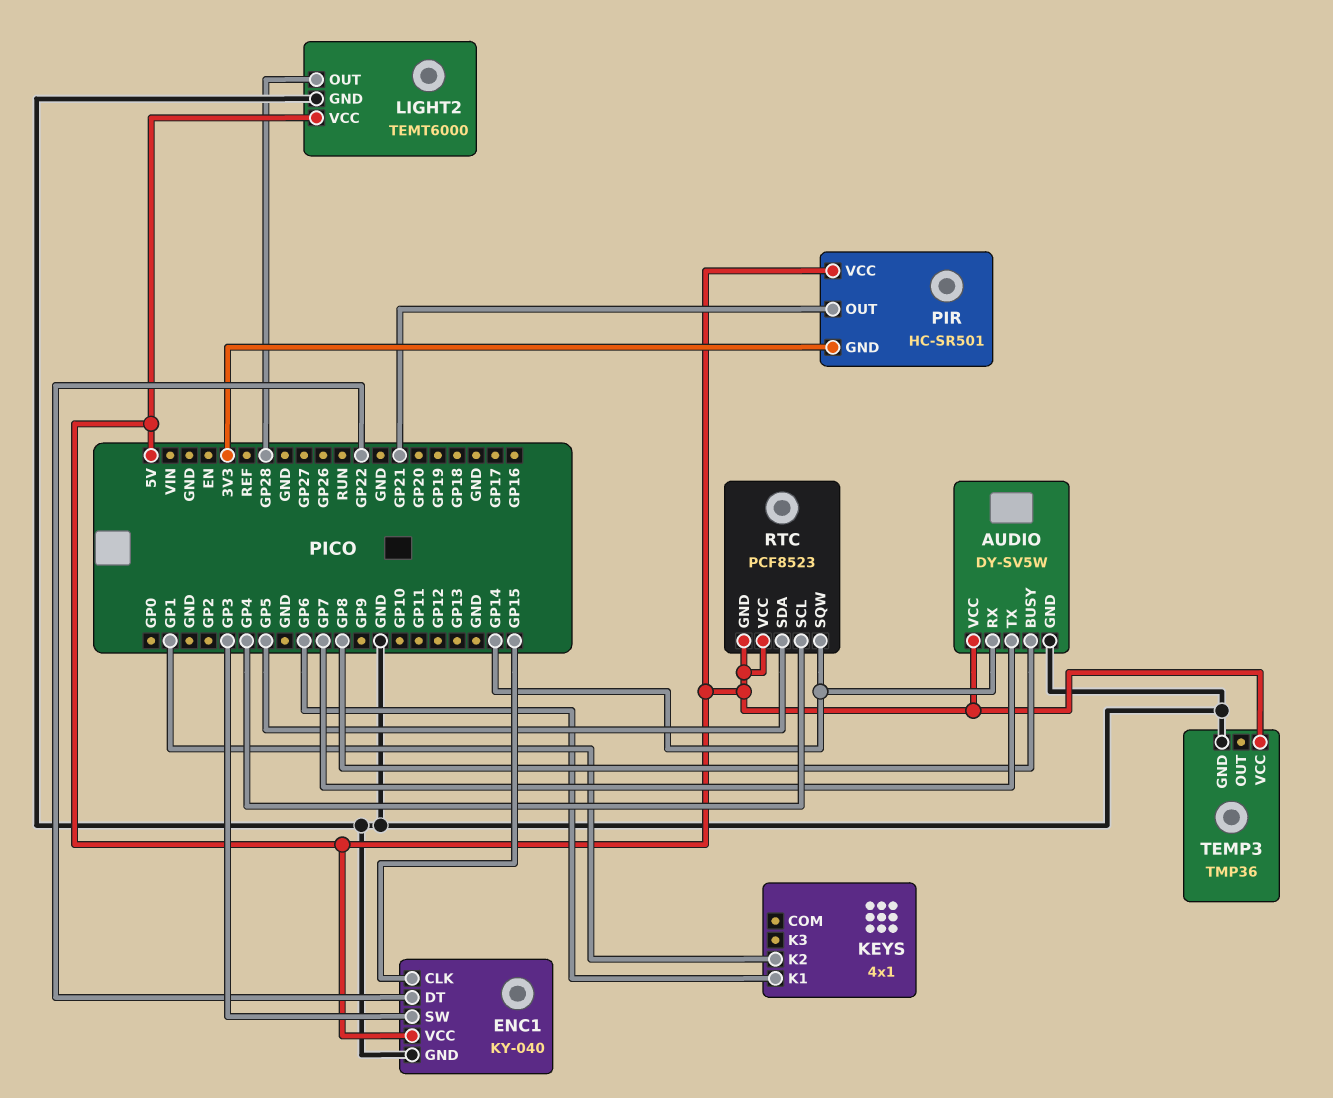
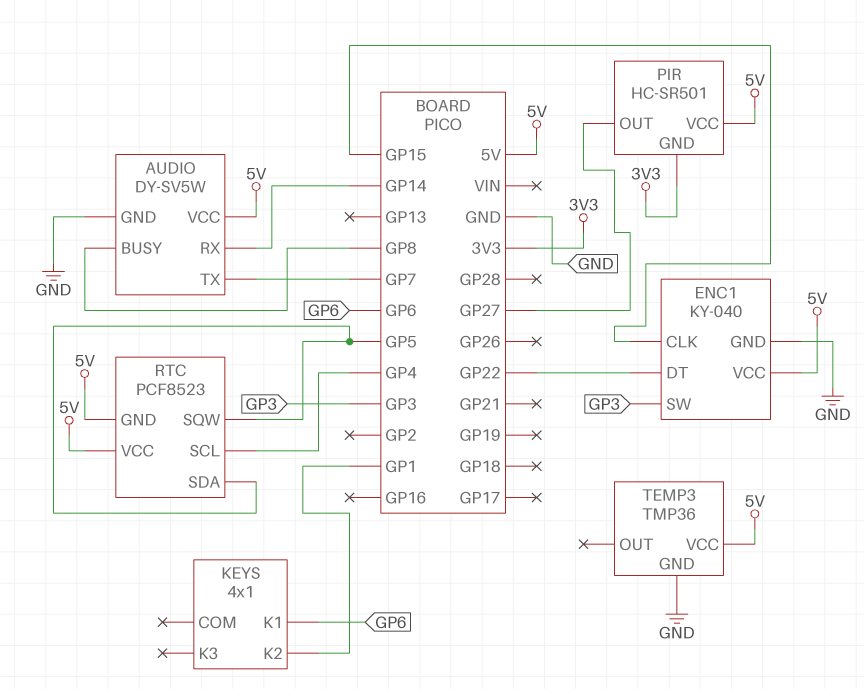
LIGHT2: TEMT6000 -> none
LIGHT2 pin GND: GND -> none
LIGHT2 pin OUT: GP28 -> none
LIGHT2 pin VCC: 5V -> none
PIR pin OUT: GP21 -> GP27
RTC pin SQW: GP14 -> GP5

